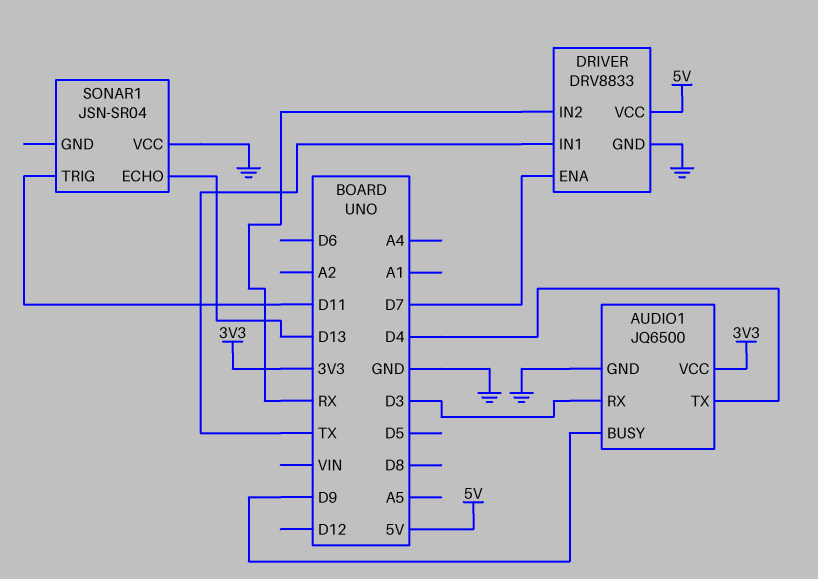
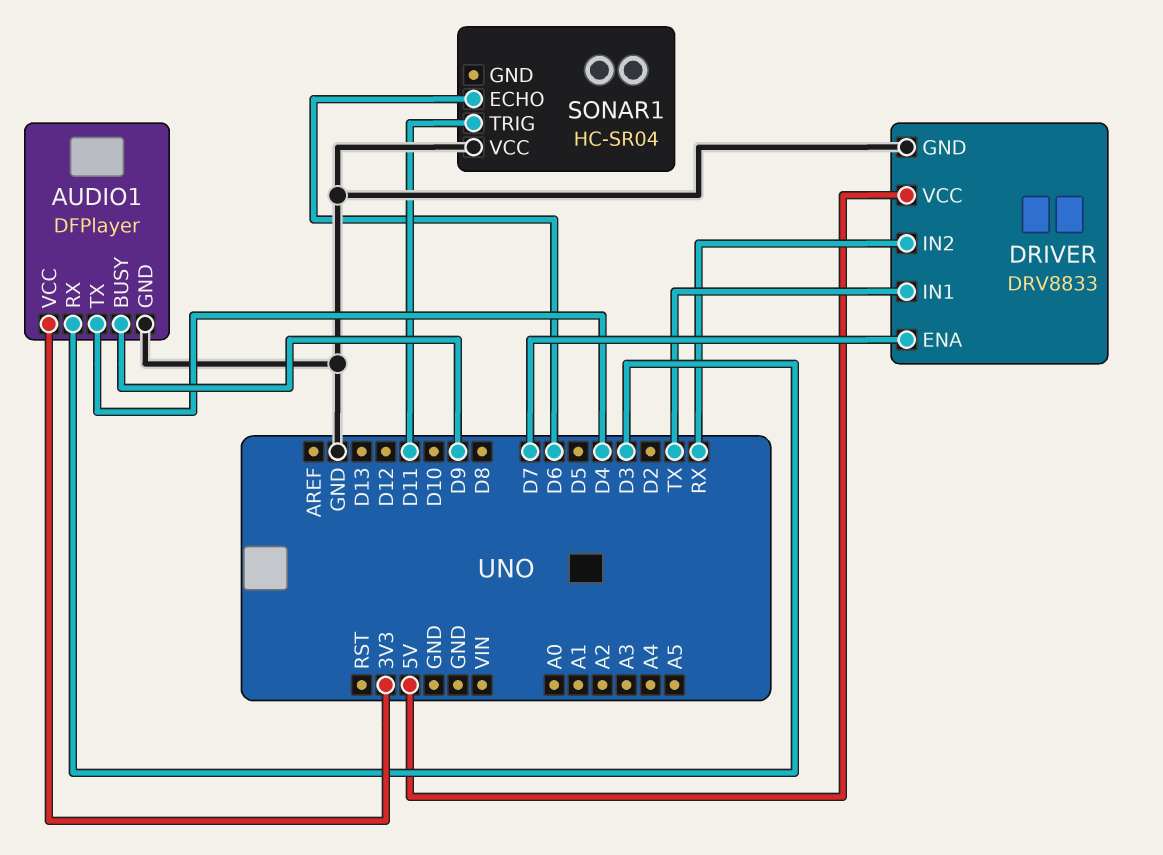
AUDIO1: JQ6500 -> DFPlayer
SONAR1: JSN-SR04 -> HC-SR04
SONAR1 pin ECHO: D13 -> D6

